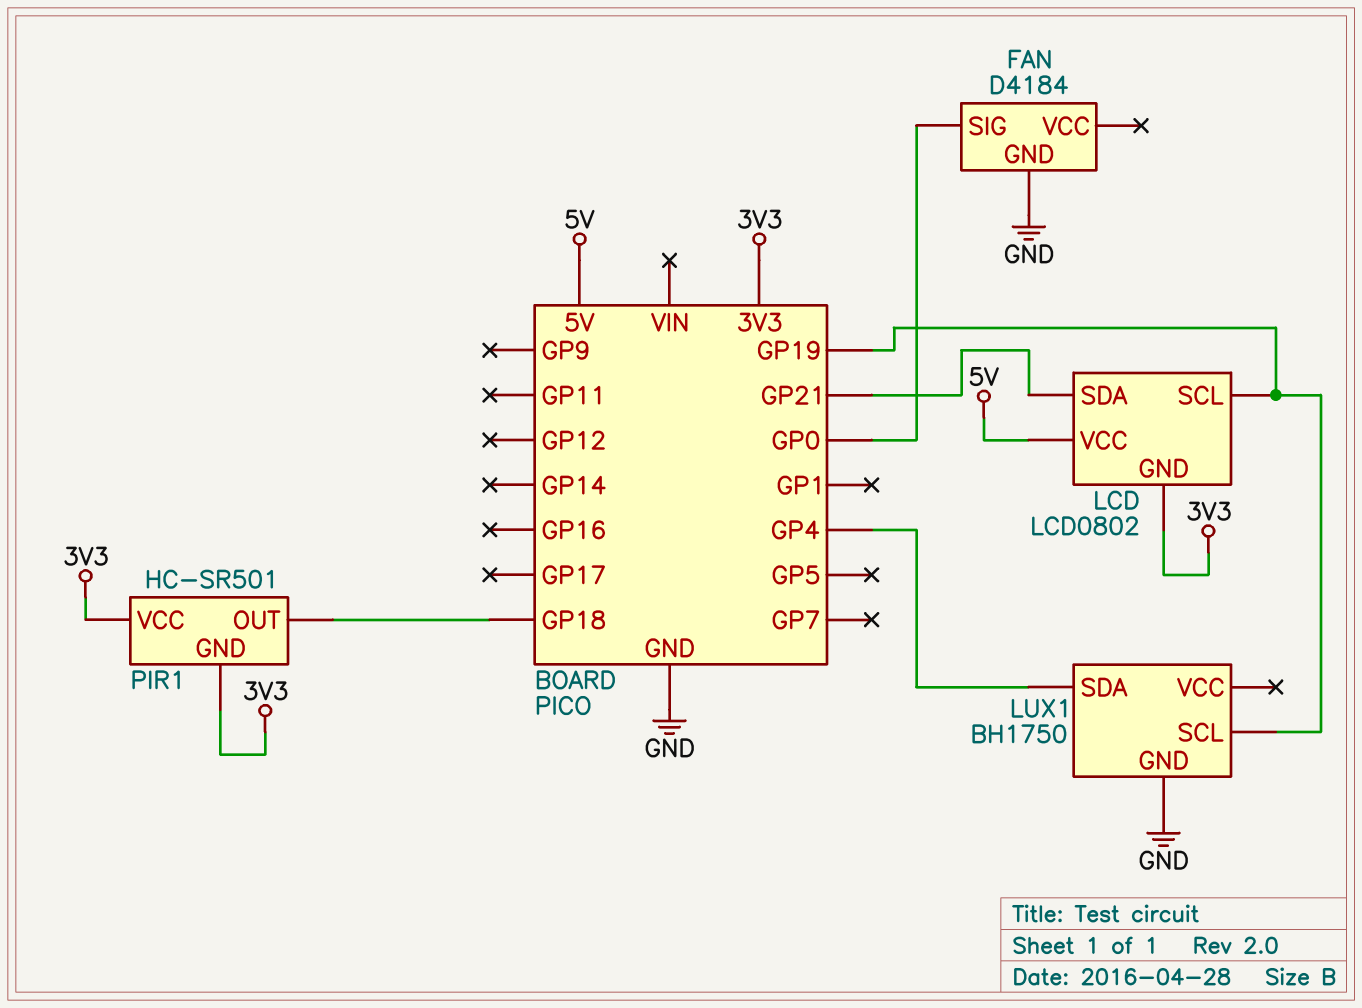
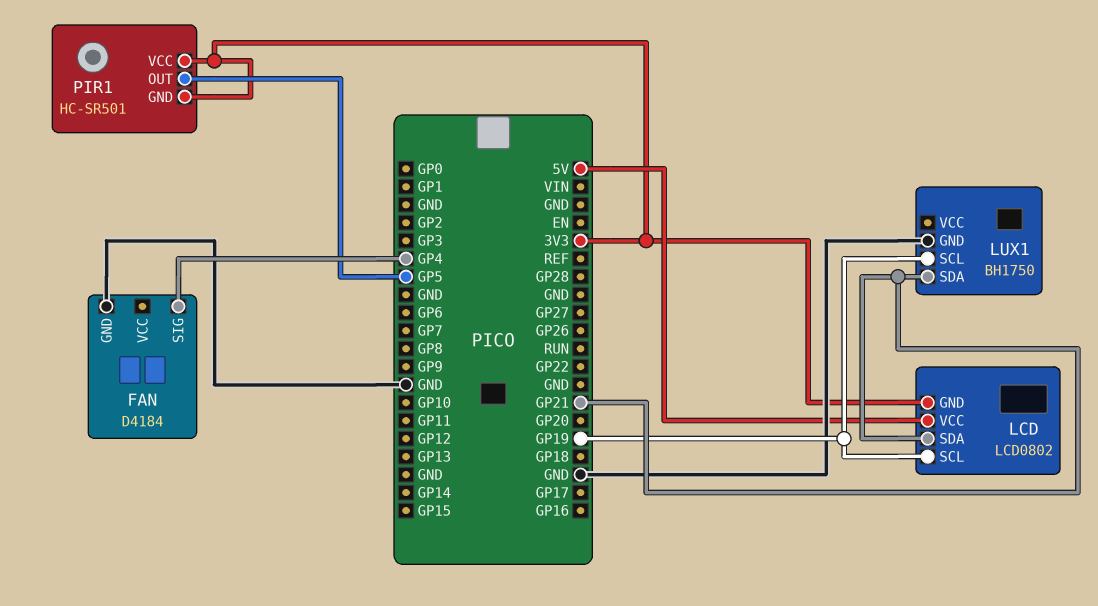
FAN pin SIG: GP0 -> GP4
LUX1 pin SDA: GP4 -> GP21
PIR1 pin OUT: GP18 -> GP5

